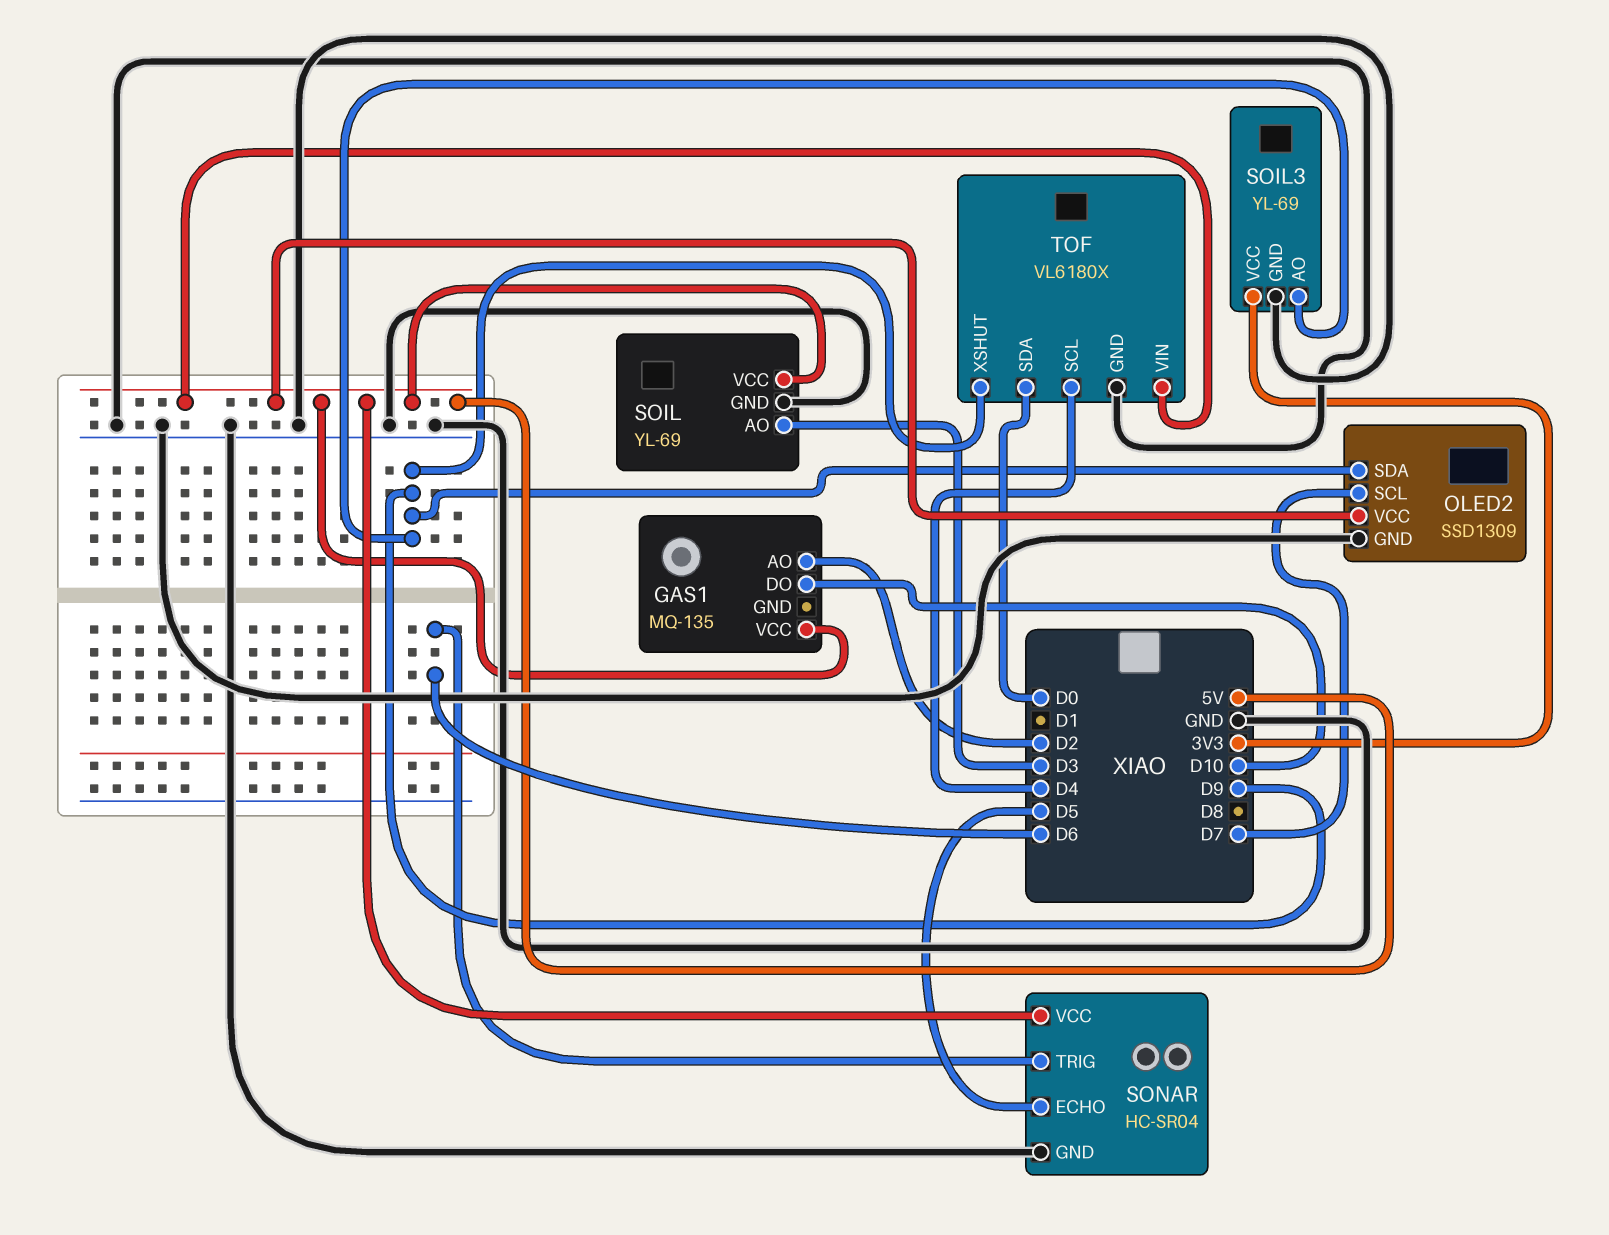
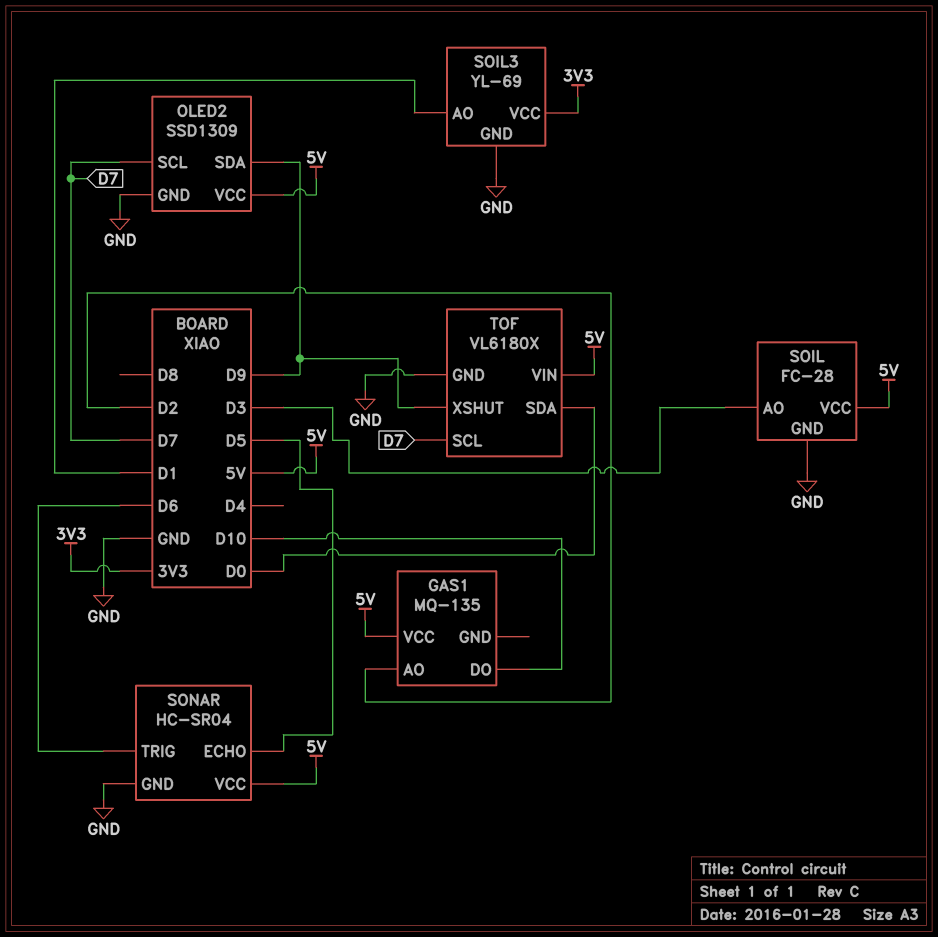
SOIL: YL-69 -> FC-28
SOIL3 pin AO: D9 -> D1
TOF pin SCL: D4 -> D7

